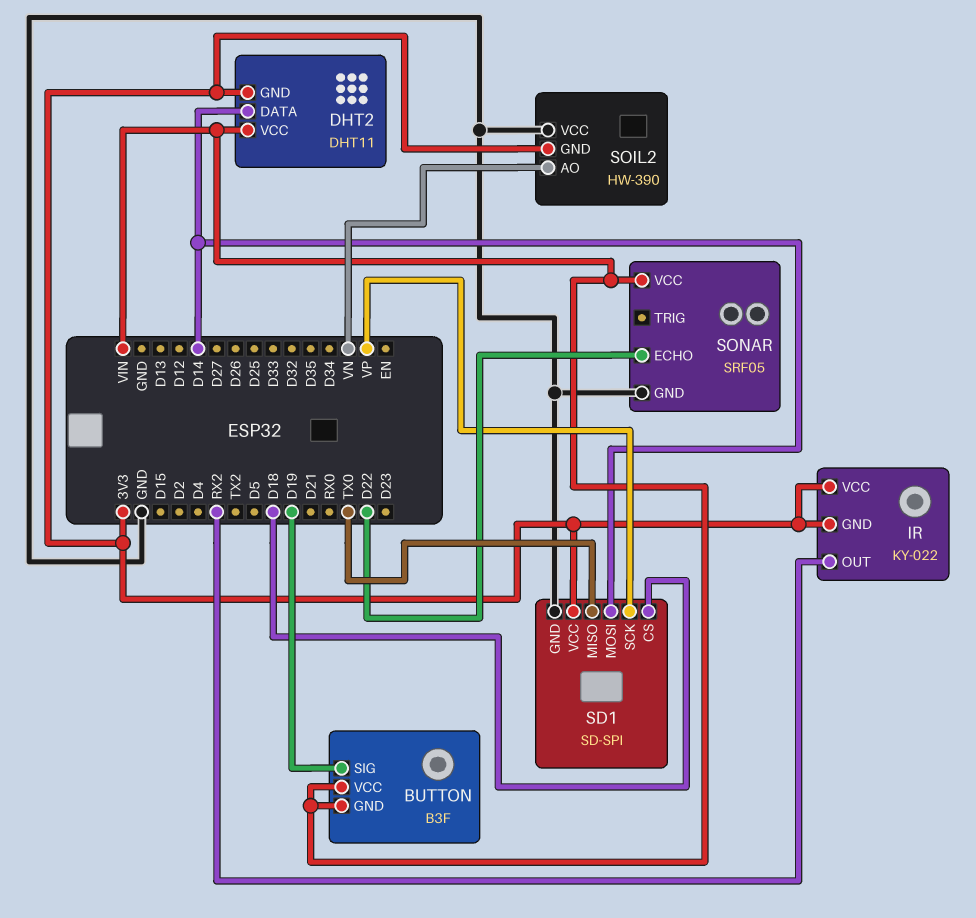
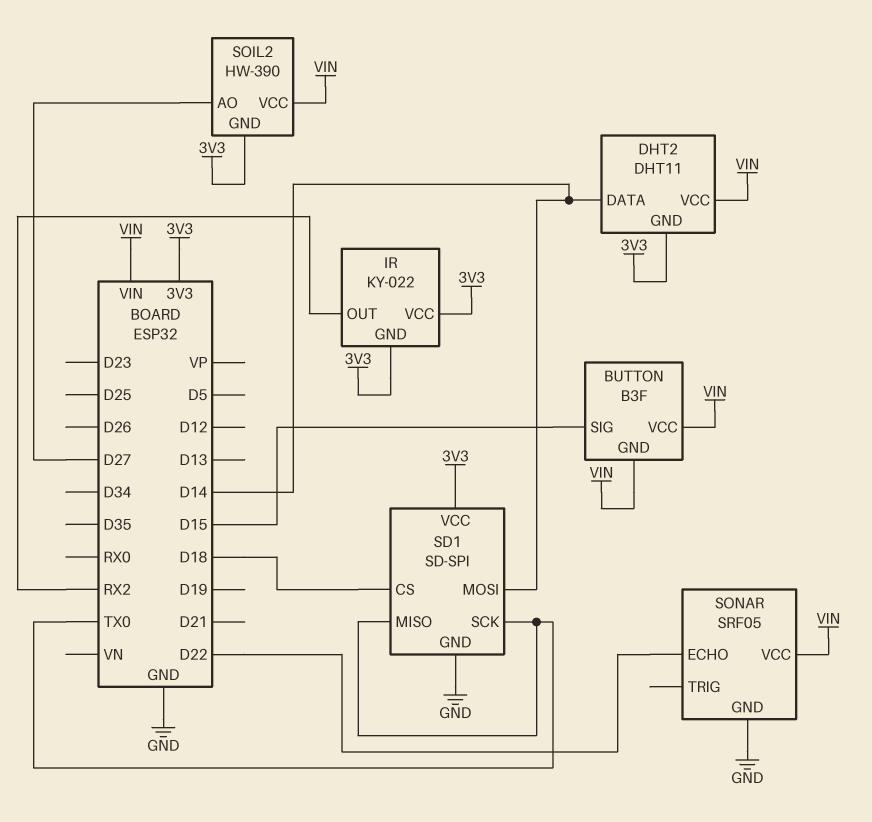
BUTTON pin SIG: D19 -> D15
SD1 pin SCK: VP -> TX0
SOIL2 pin AO: VN -> D27
SOIL2 pin VCC: GND -> VIN

